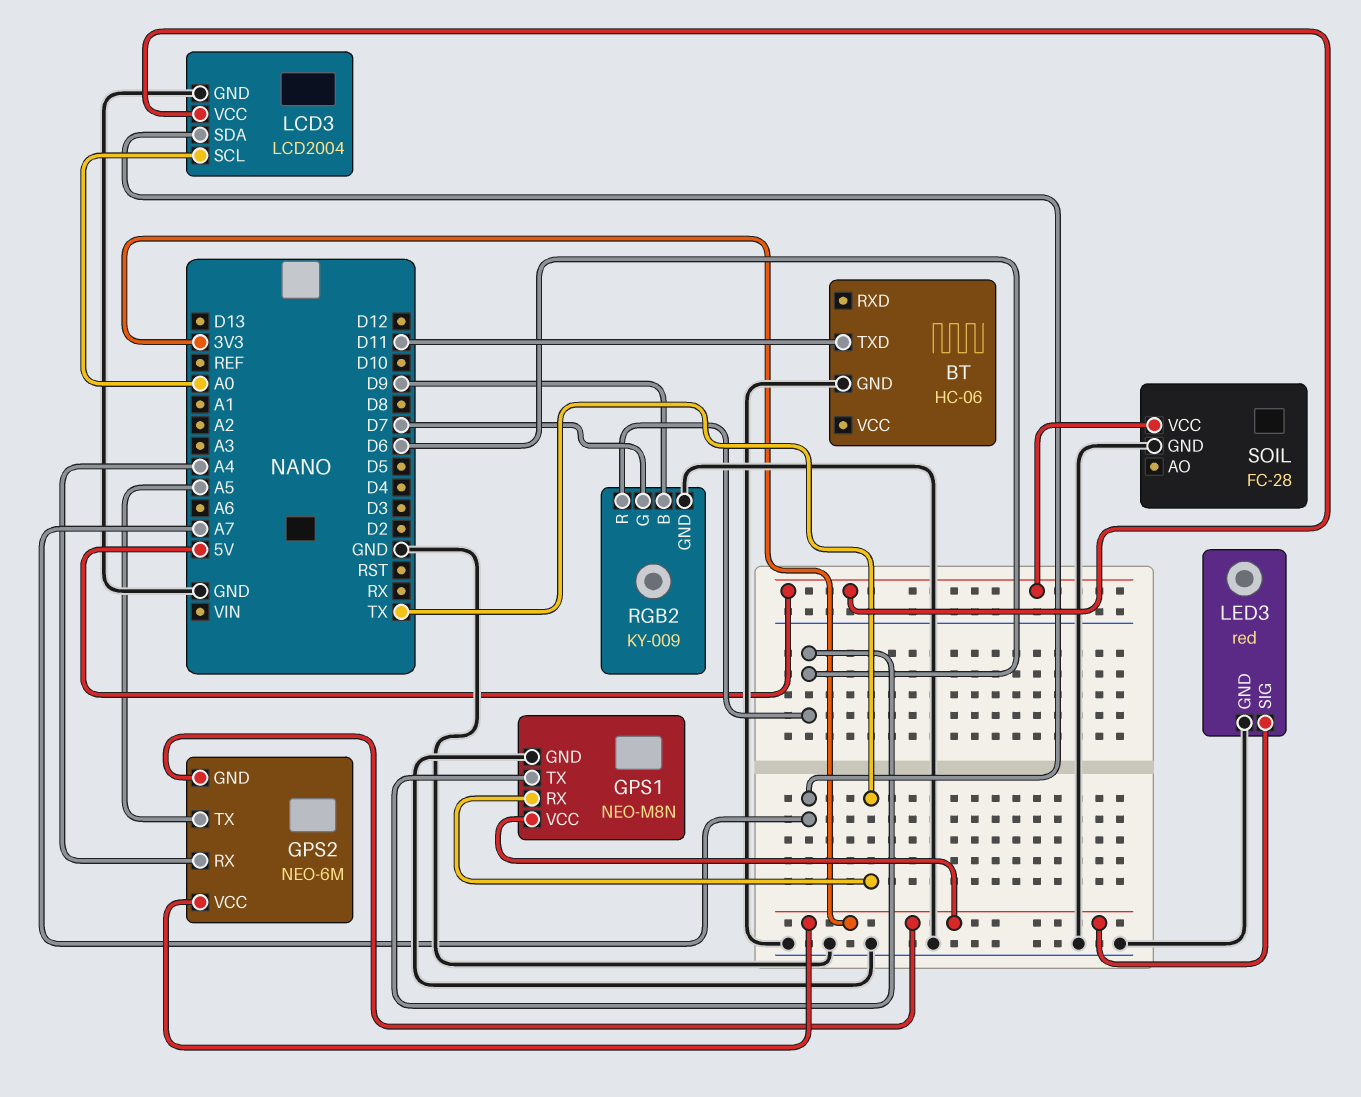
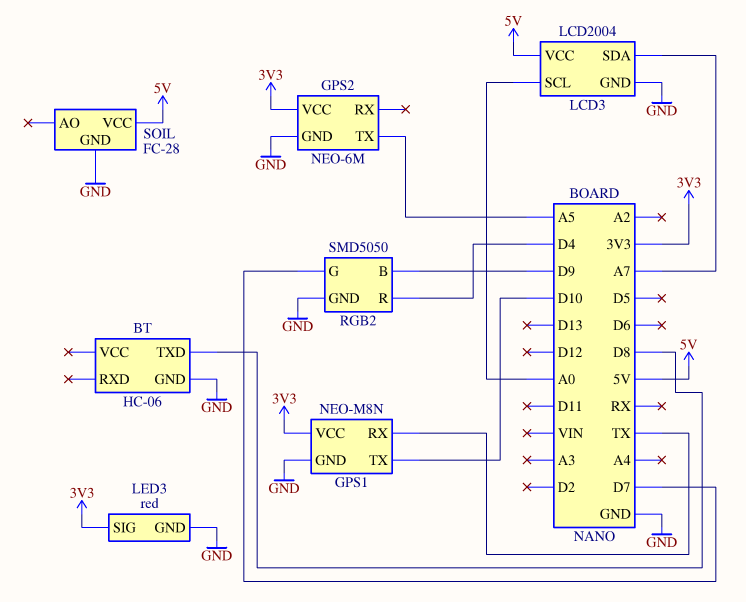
BT pin TXD: D11 -> D8
GPS1 pin TX: D6 -> D10
GPS2 pin GND: 3V3 -> GND
GPS2 pin RX: A4 -> none
RGB2: KY-009 -> SMD5050
RGB2 pin R: D6 -> D4

